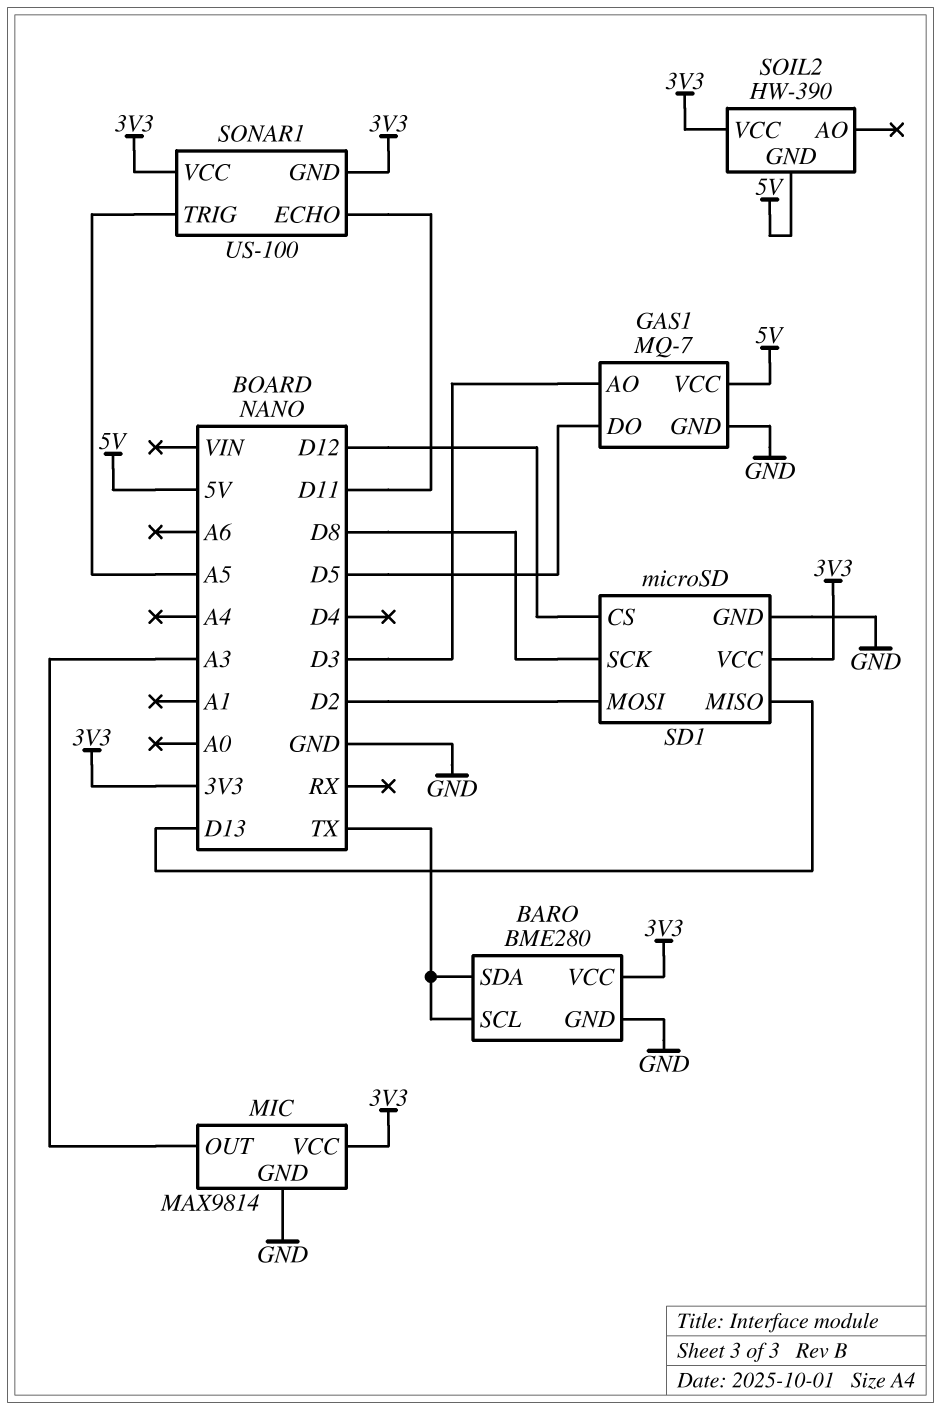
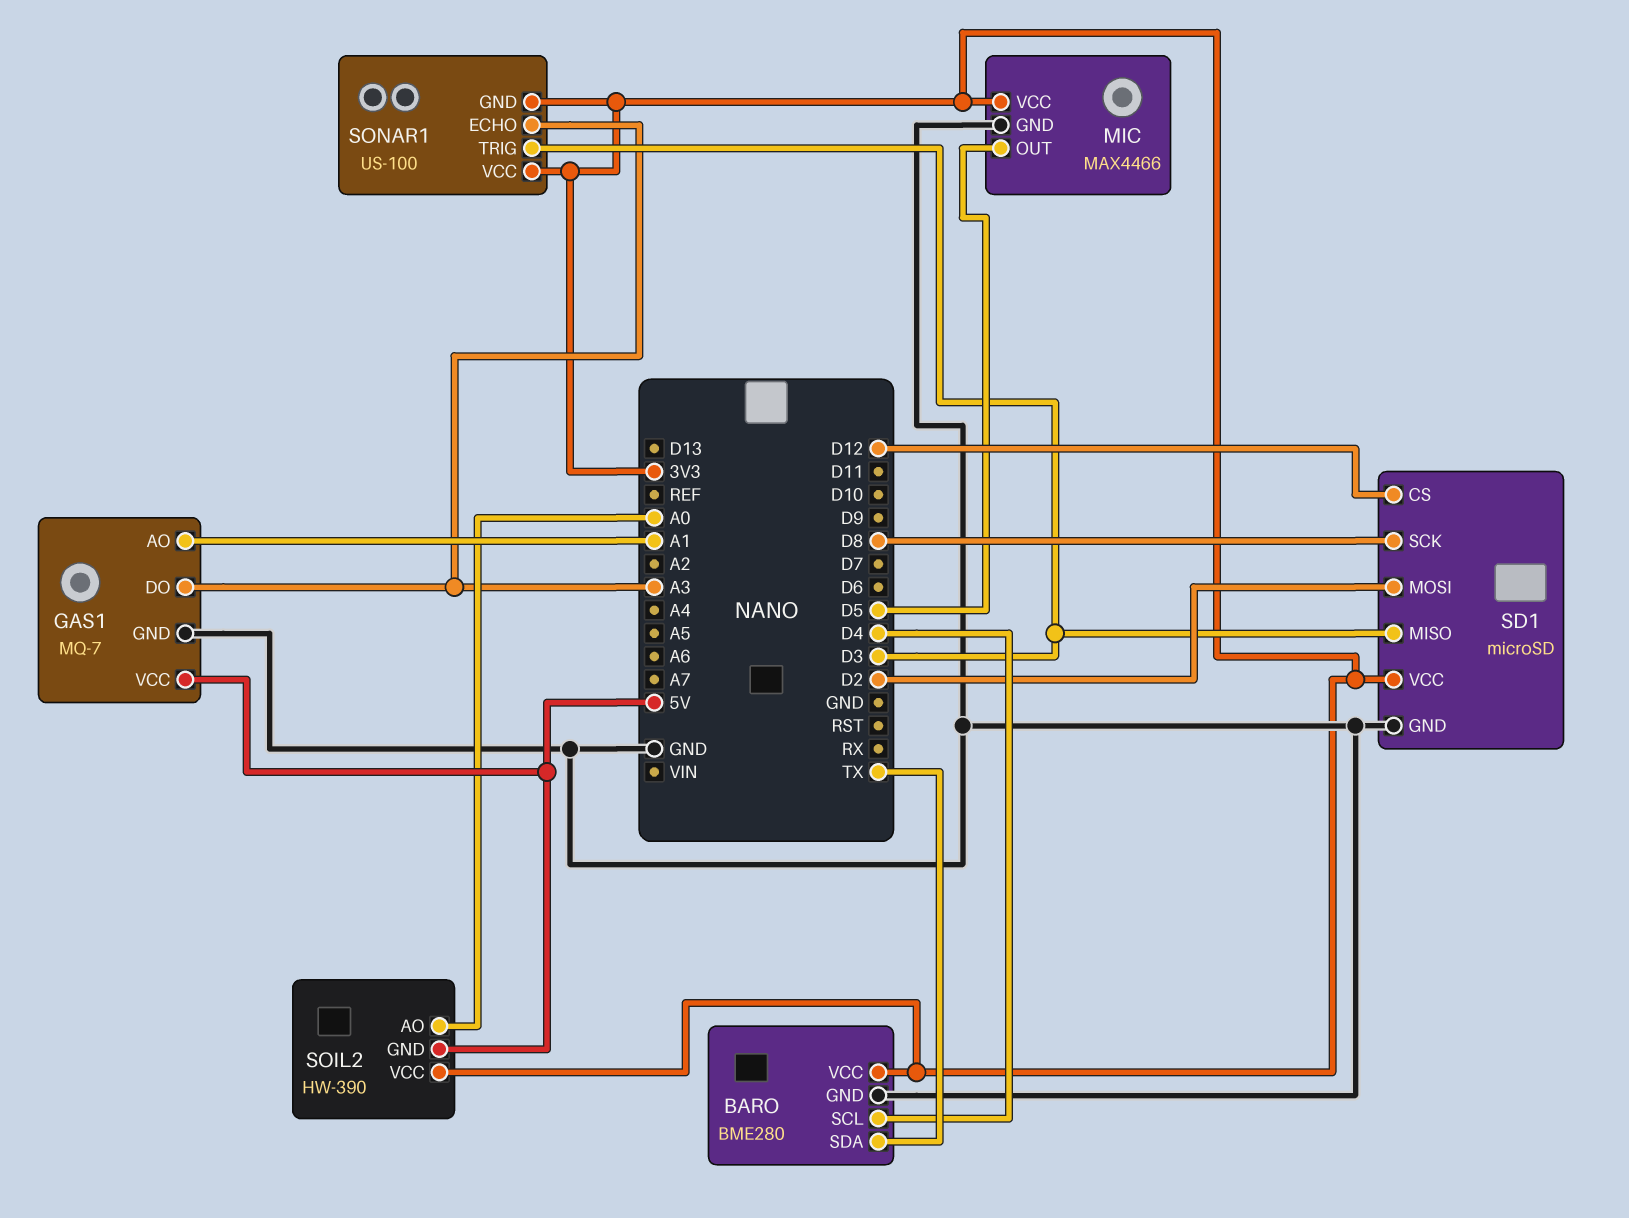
BARO pin SCL: TX -> D4
GAS1 pin AO: D3 -> A1
GAS1 pin DO: D5 -> A3
MIC: MAX9814 -> MAX4466
MIC pin OUT: A3 -> D5
SD1 pin MISO: D13 -> D3
SOIL2 pin AO: none -> A0
SONAR1 pin ECHO: D11 -> A3
SONAR1 pin TRIG: A5 -> D3

